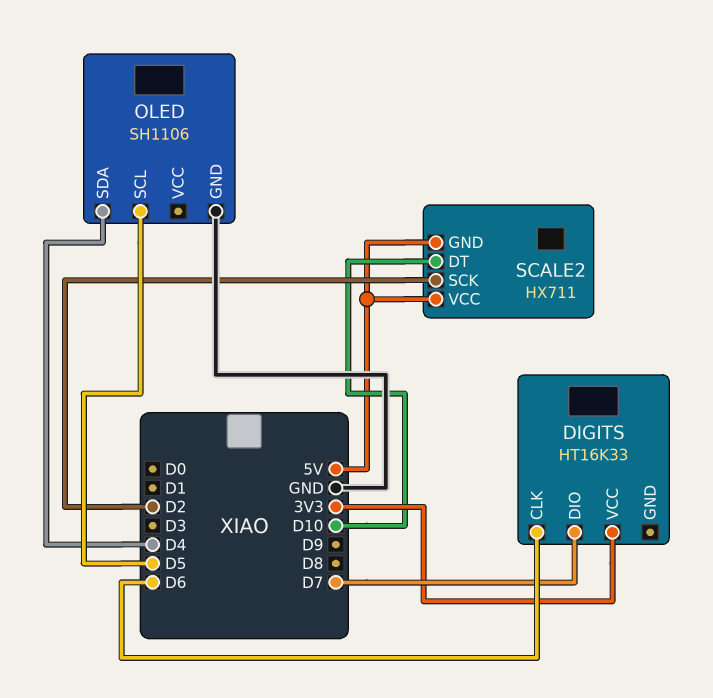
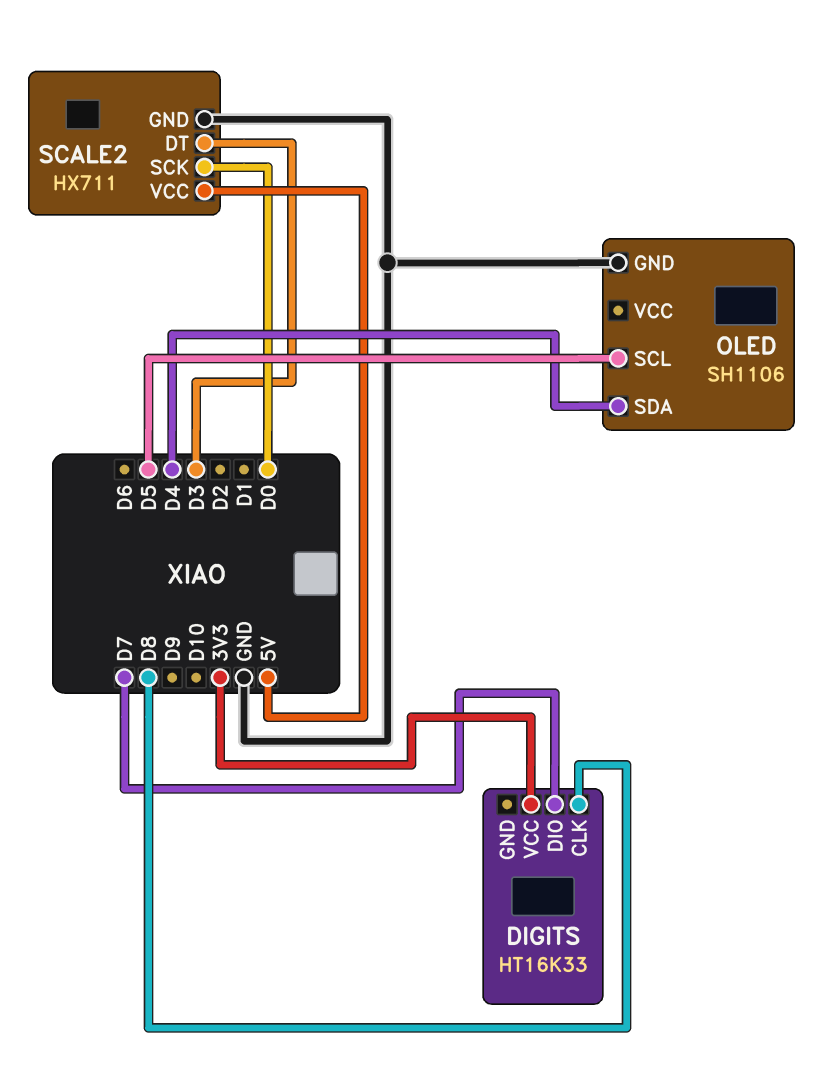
DIGITS pin CLK: D6 -> D8
SCALE2 pin DT: D10 -> D3
SCALE2 pin GND: 5V -> GND
SCALE2 pin SCK: D2 -> D0

